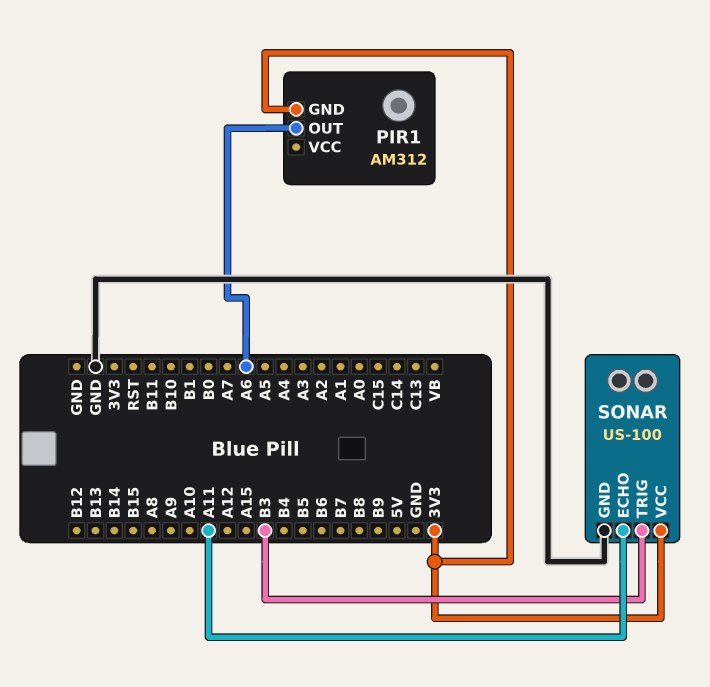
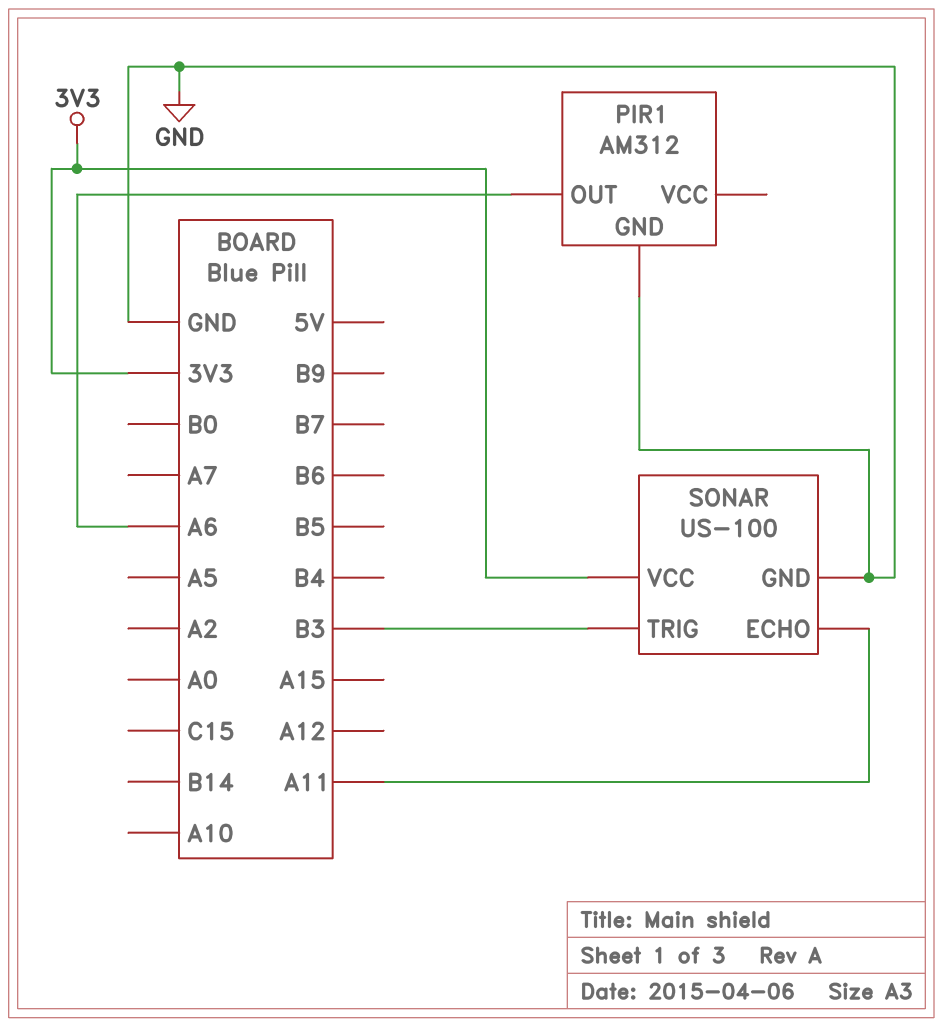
PIR1 pin GND: 3V3 -> GND

